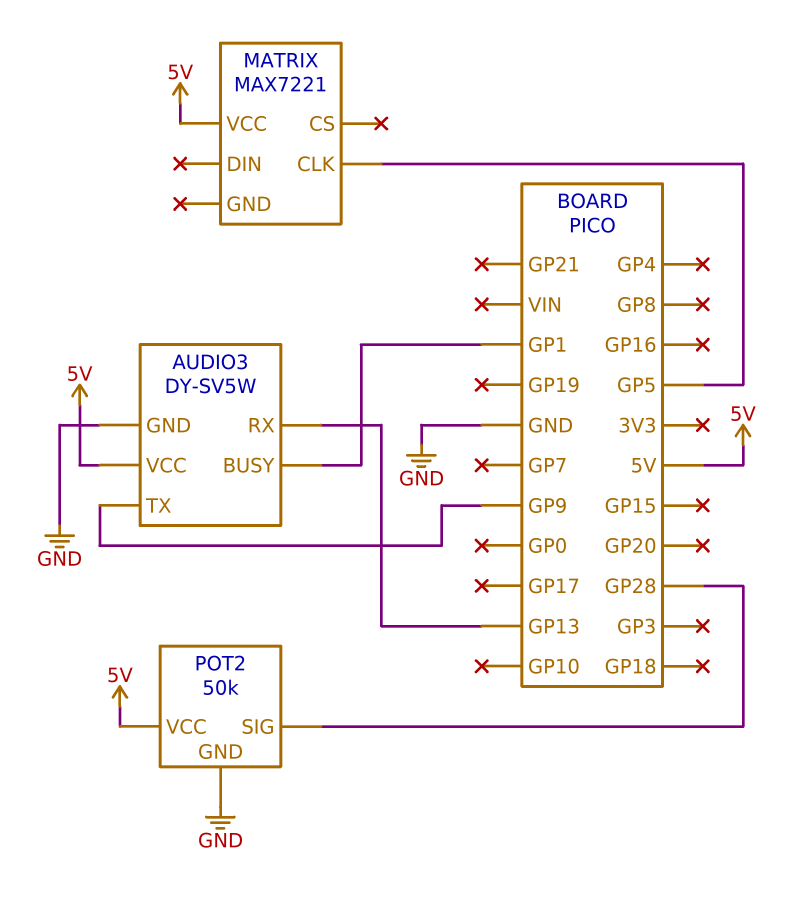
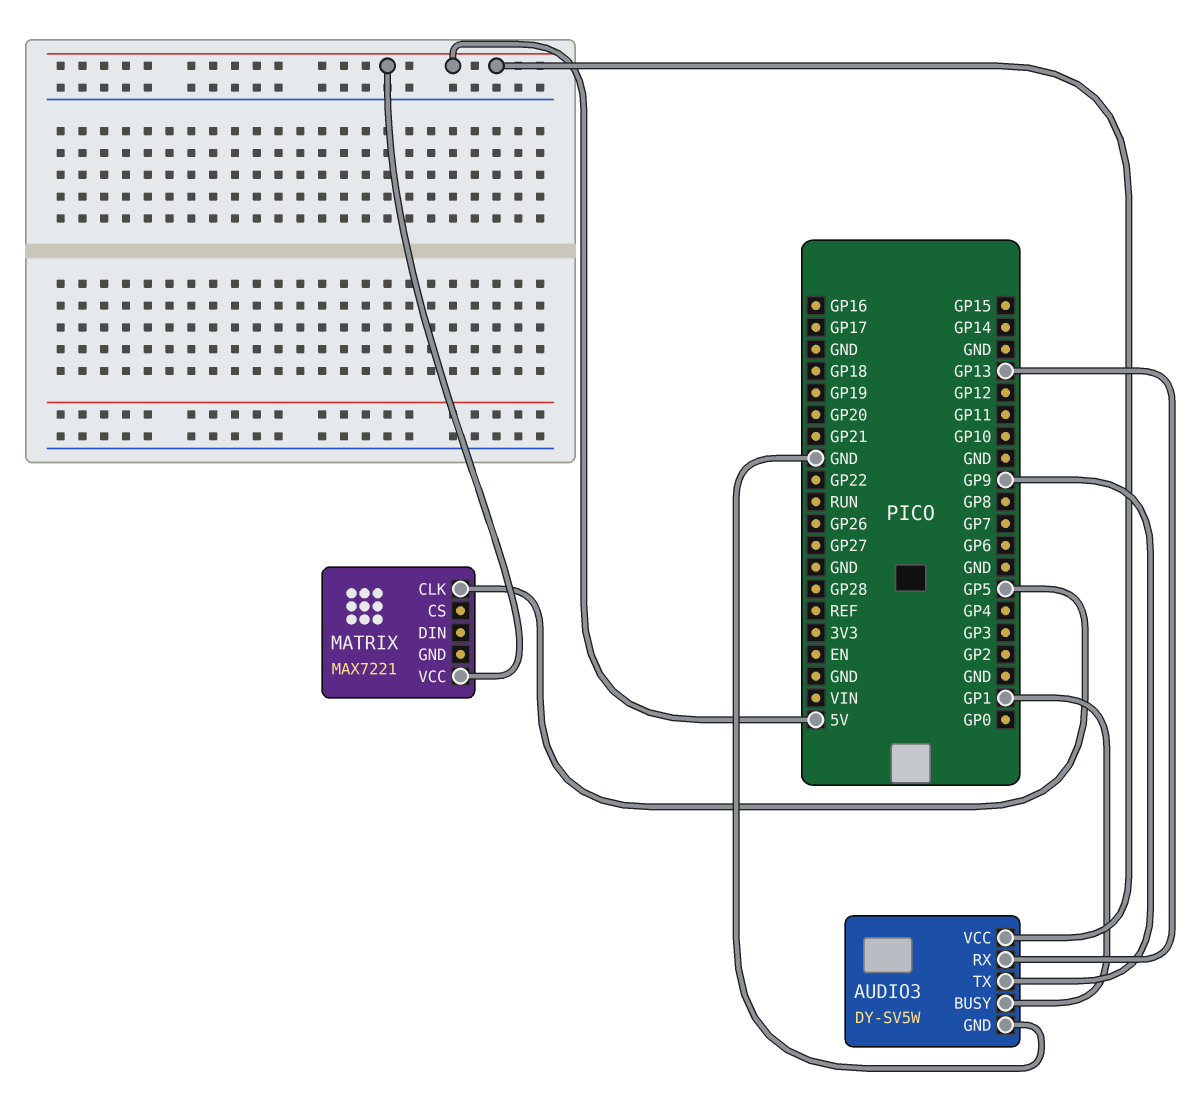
POT2: 50k -> none
POT2 pin GND: GND -> none
POT2 pin SIG: GP28 -> none
POT2 pin VCC: 5V -> none

